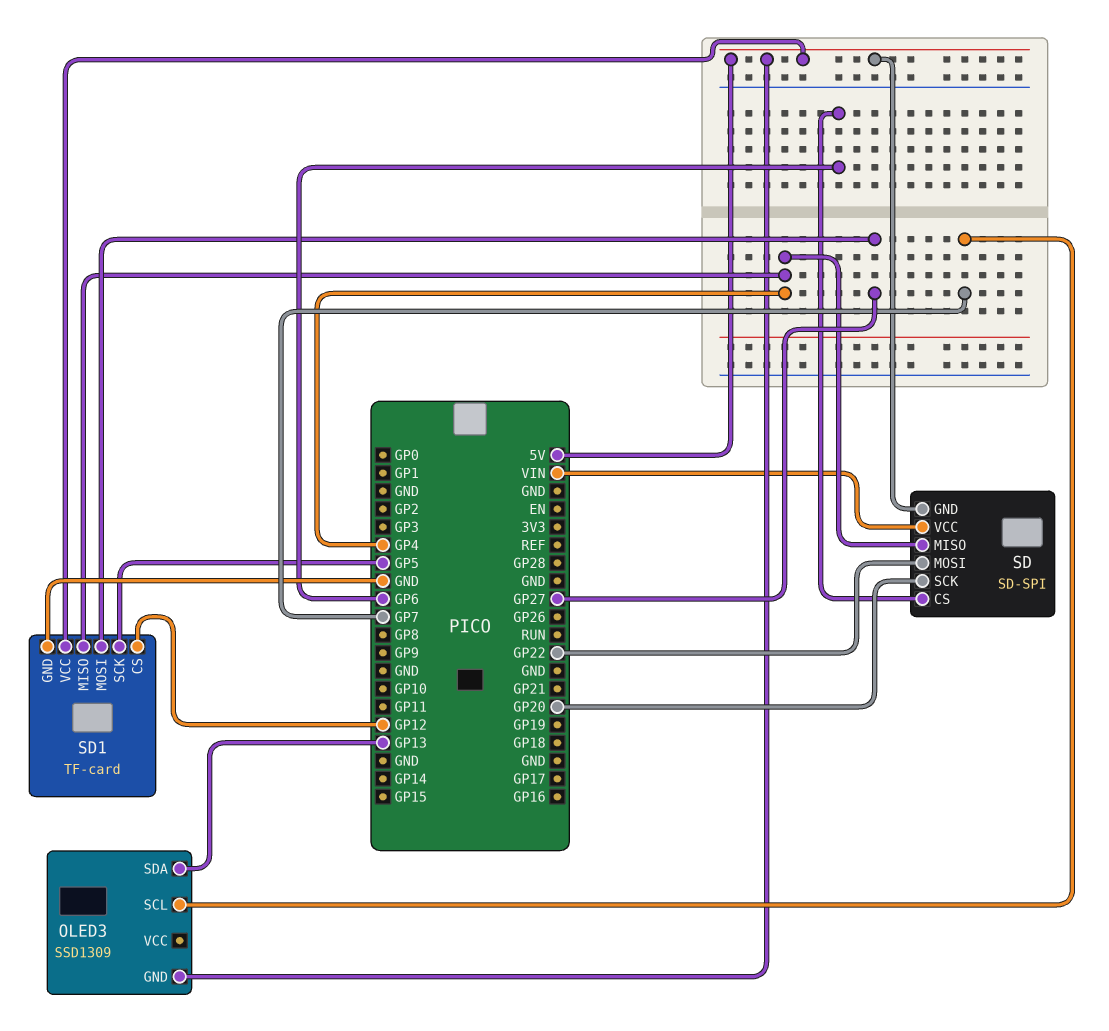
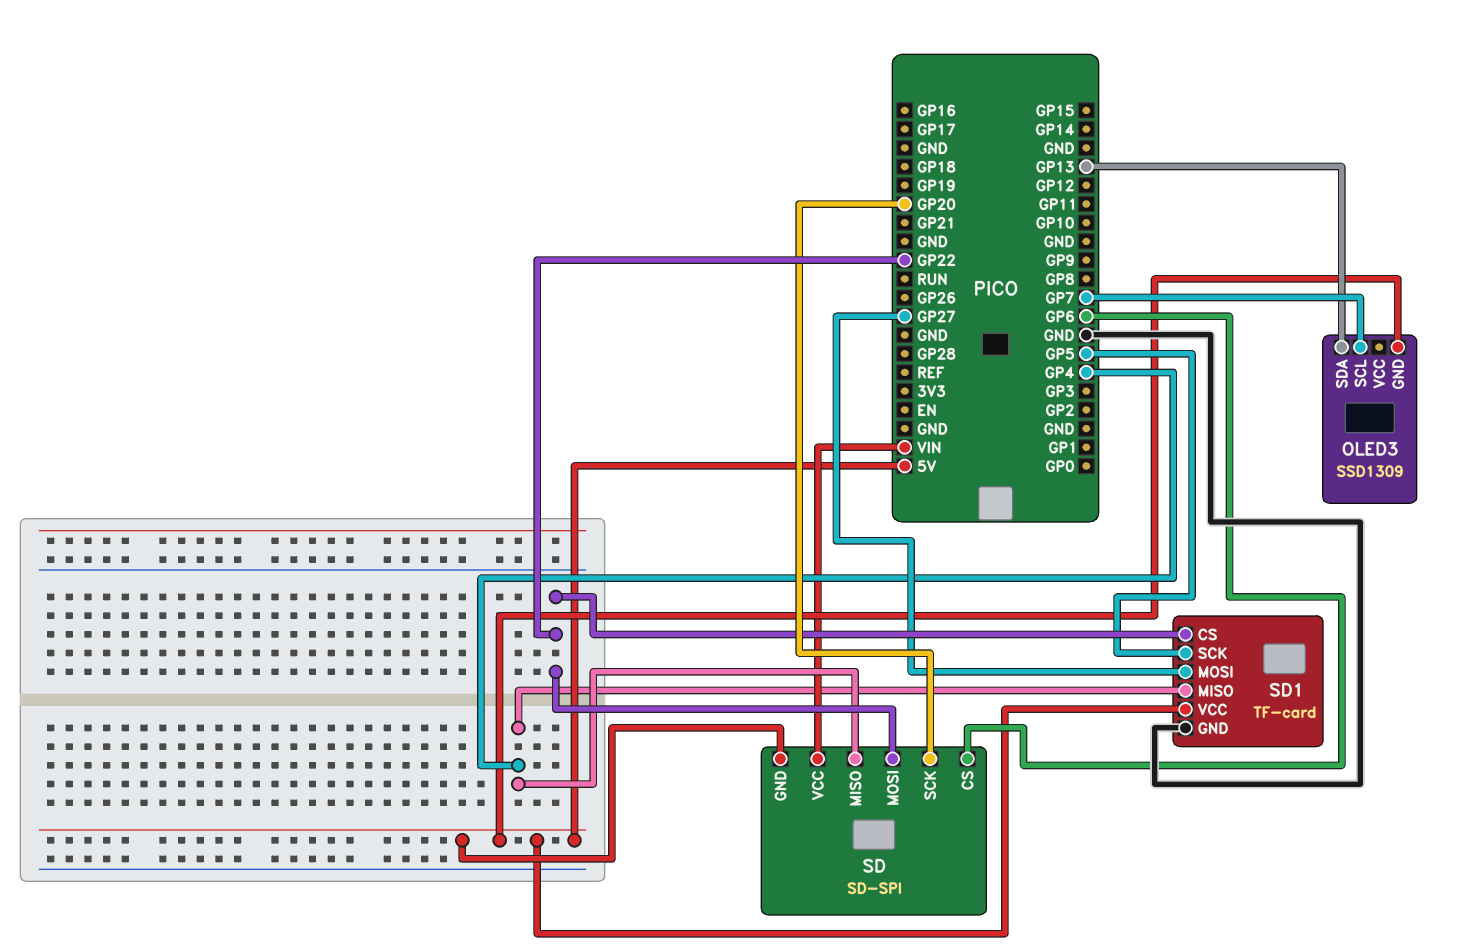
SD1 pin CS: GP12 -> GP22

